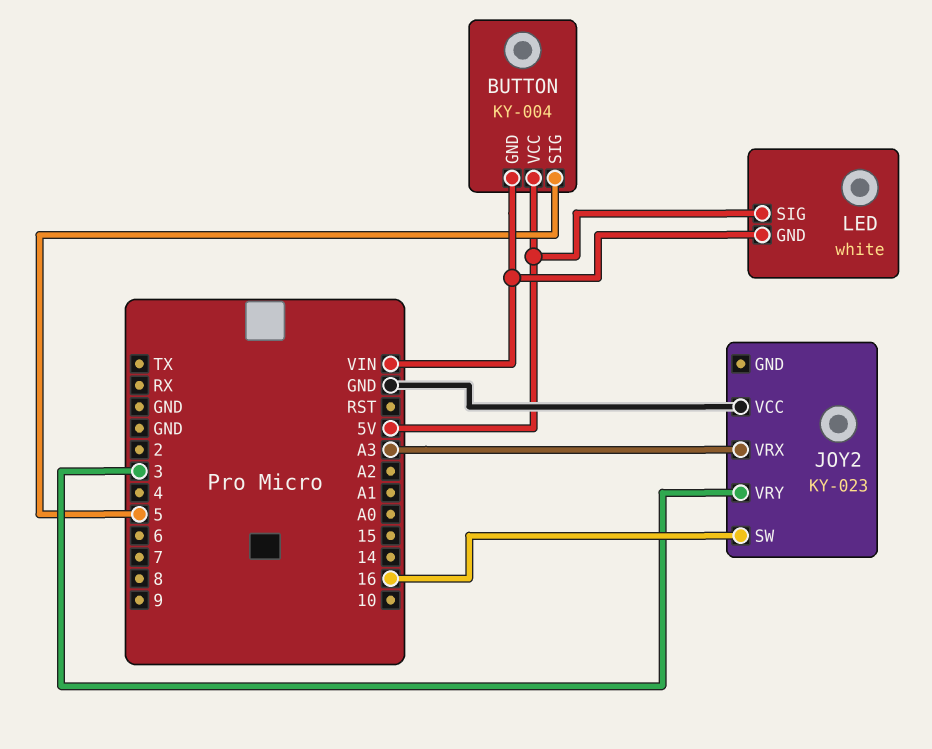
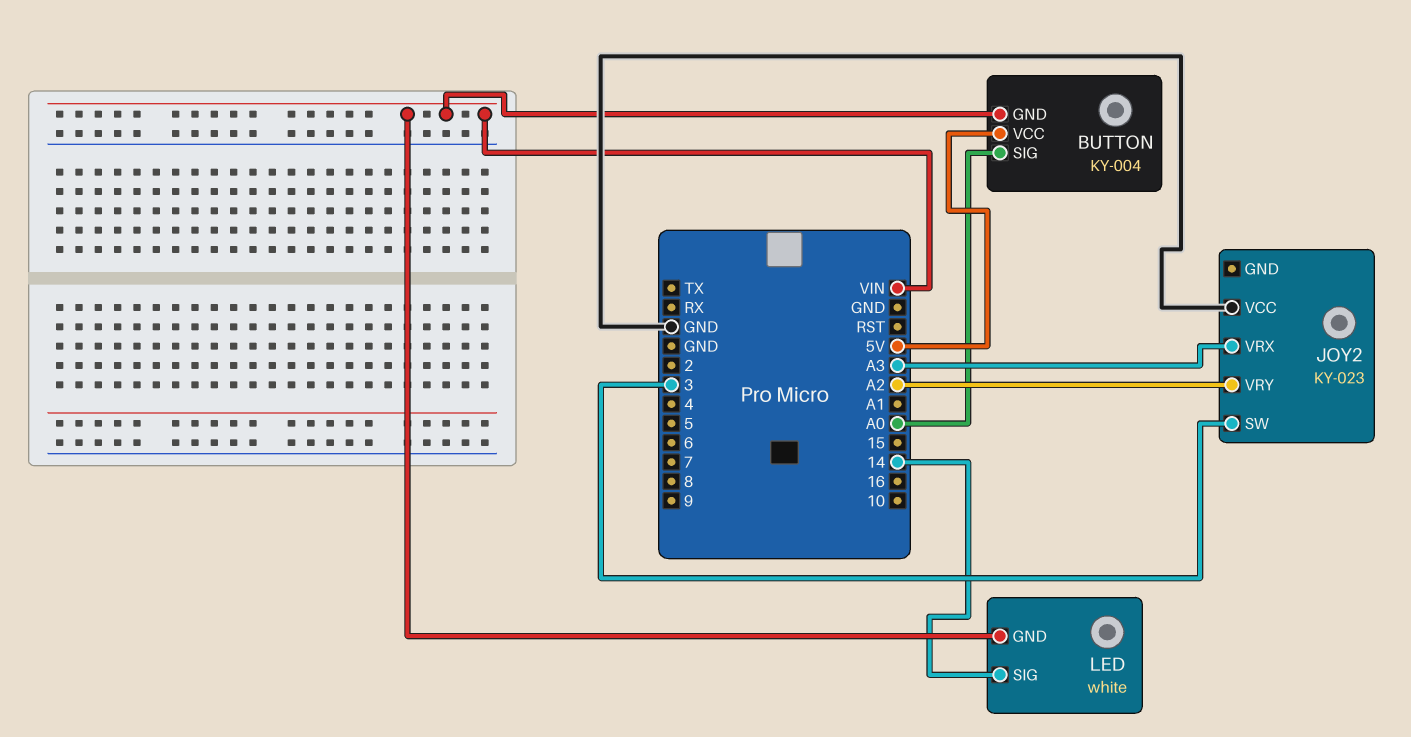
BUTTON pin SIG: 5 -> A0
JOY2 pin SW: 16 -> 3
JOY2 pin VRY: 3 -> A2
LED pin SIG: 5V -> 14

